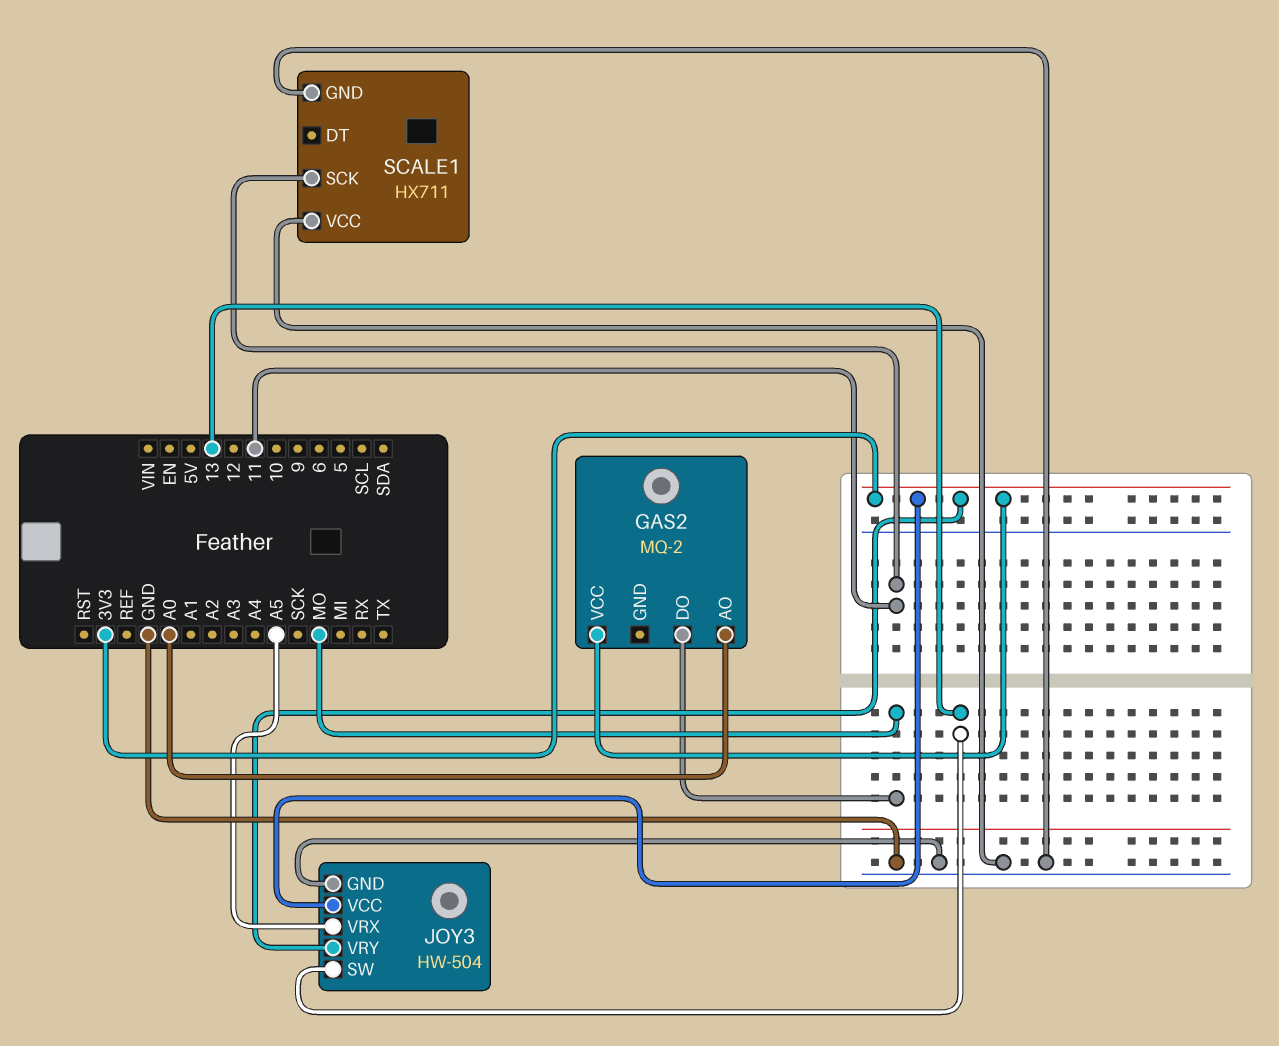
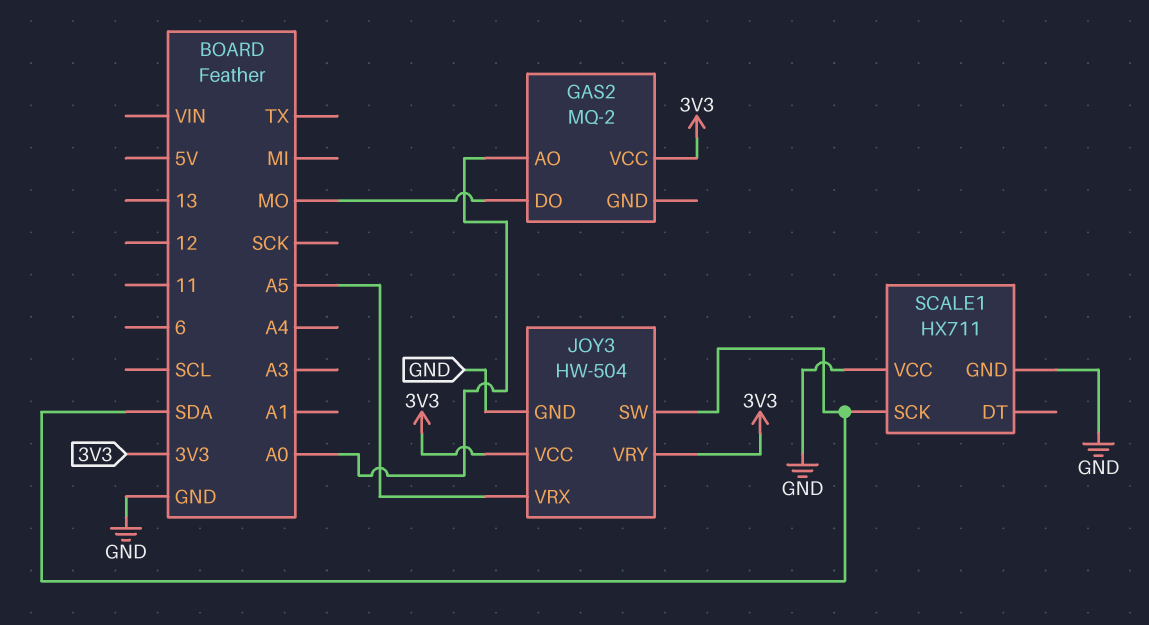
JOY3 pin SW: 13 -> SDA
SCALE1 pin SCK: 11 -> SDA

